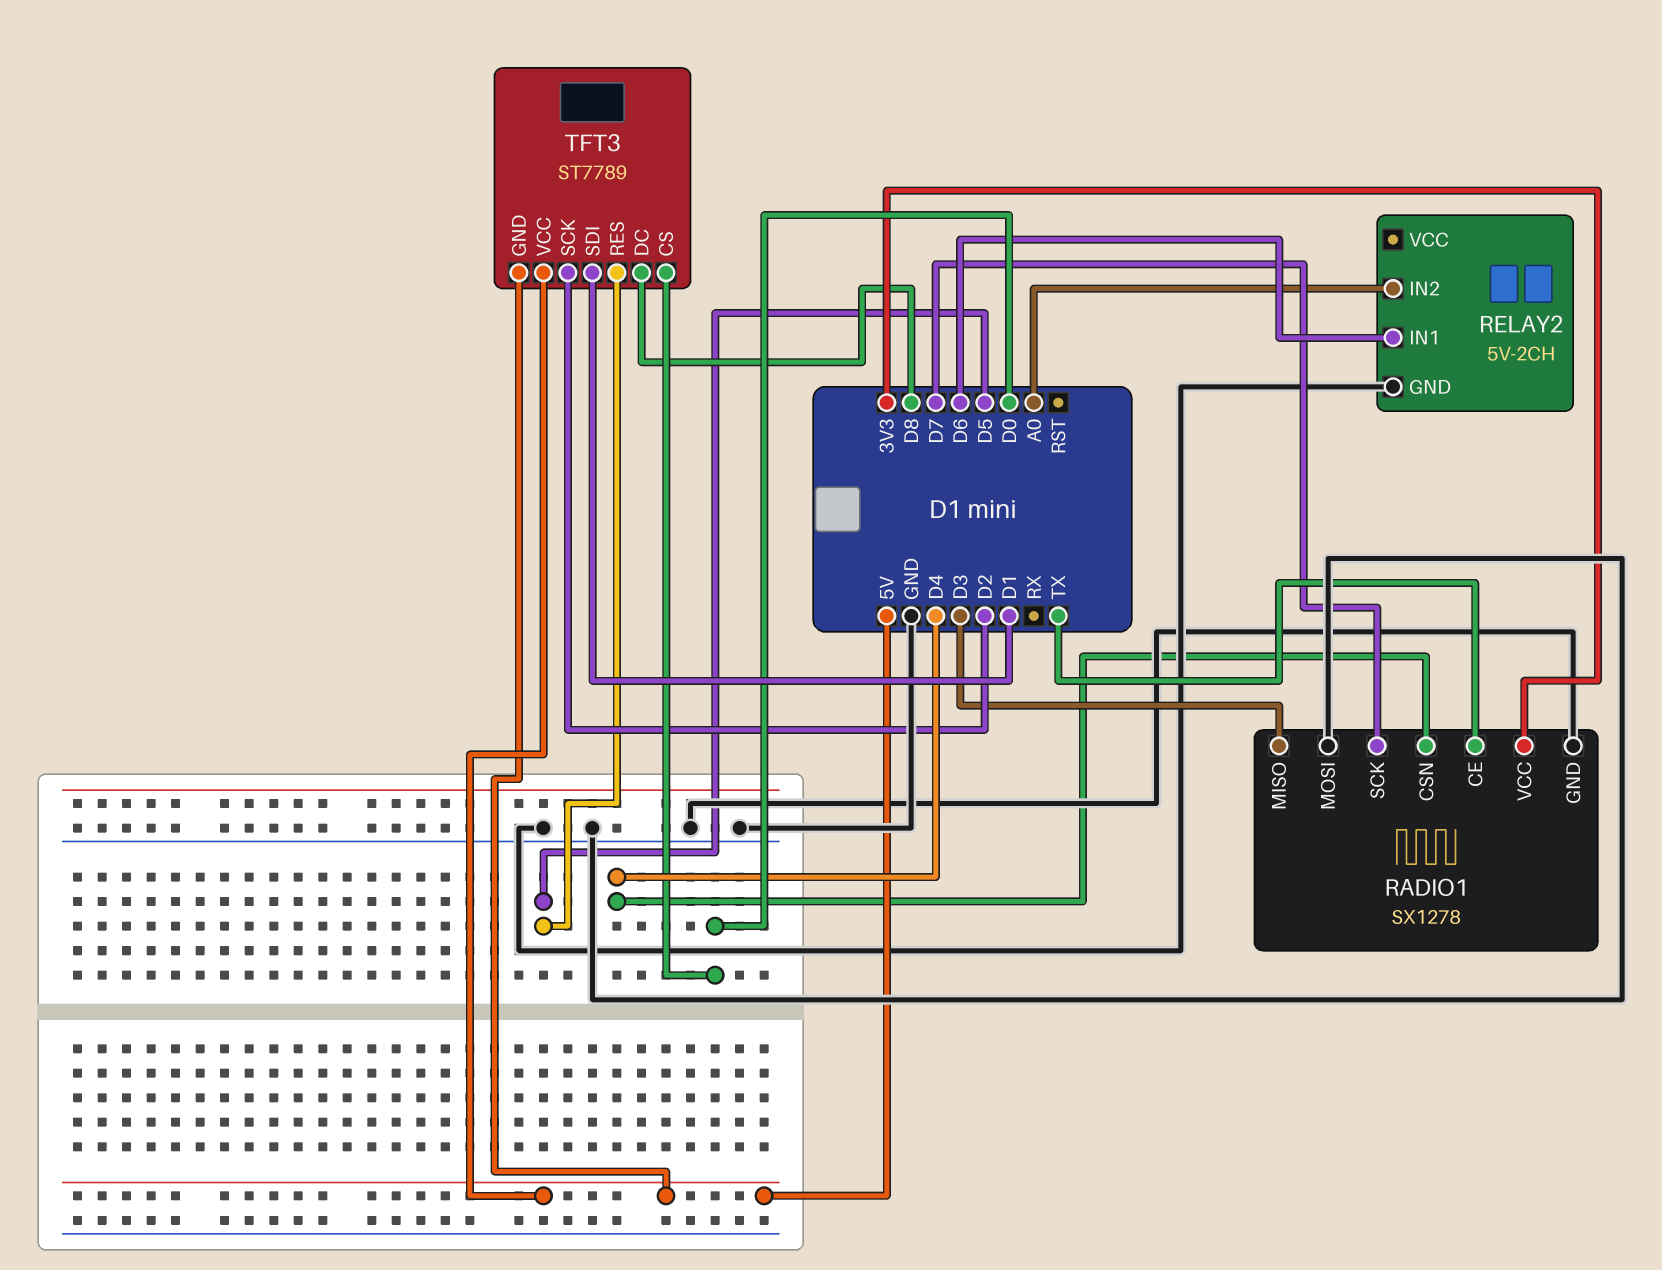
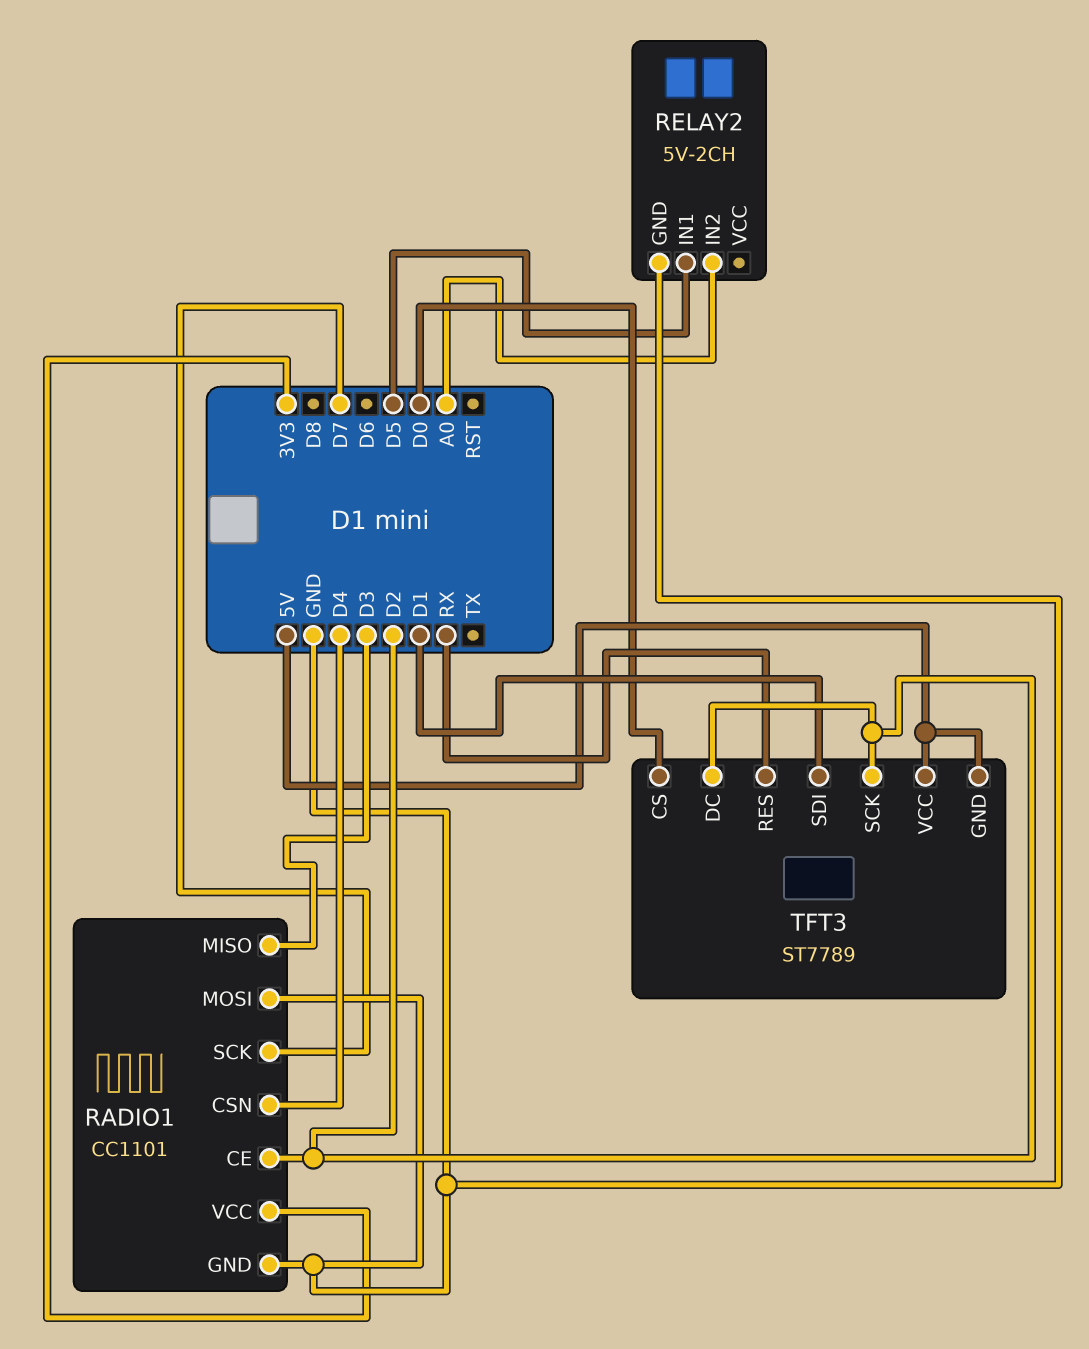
RADIO1: SX1278 -> CC1101
RADIO1 pin CE: TX -> D2
RELAY2 pin IN1: D6 -> D5
TFT3 pin DC: D8 -> D2
TFT3 pin RES: D5 -> RX

